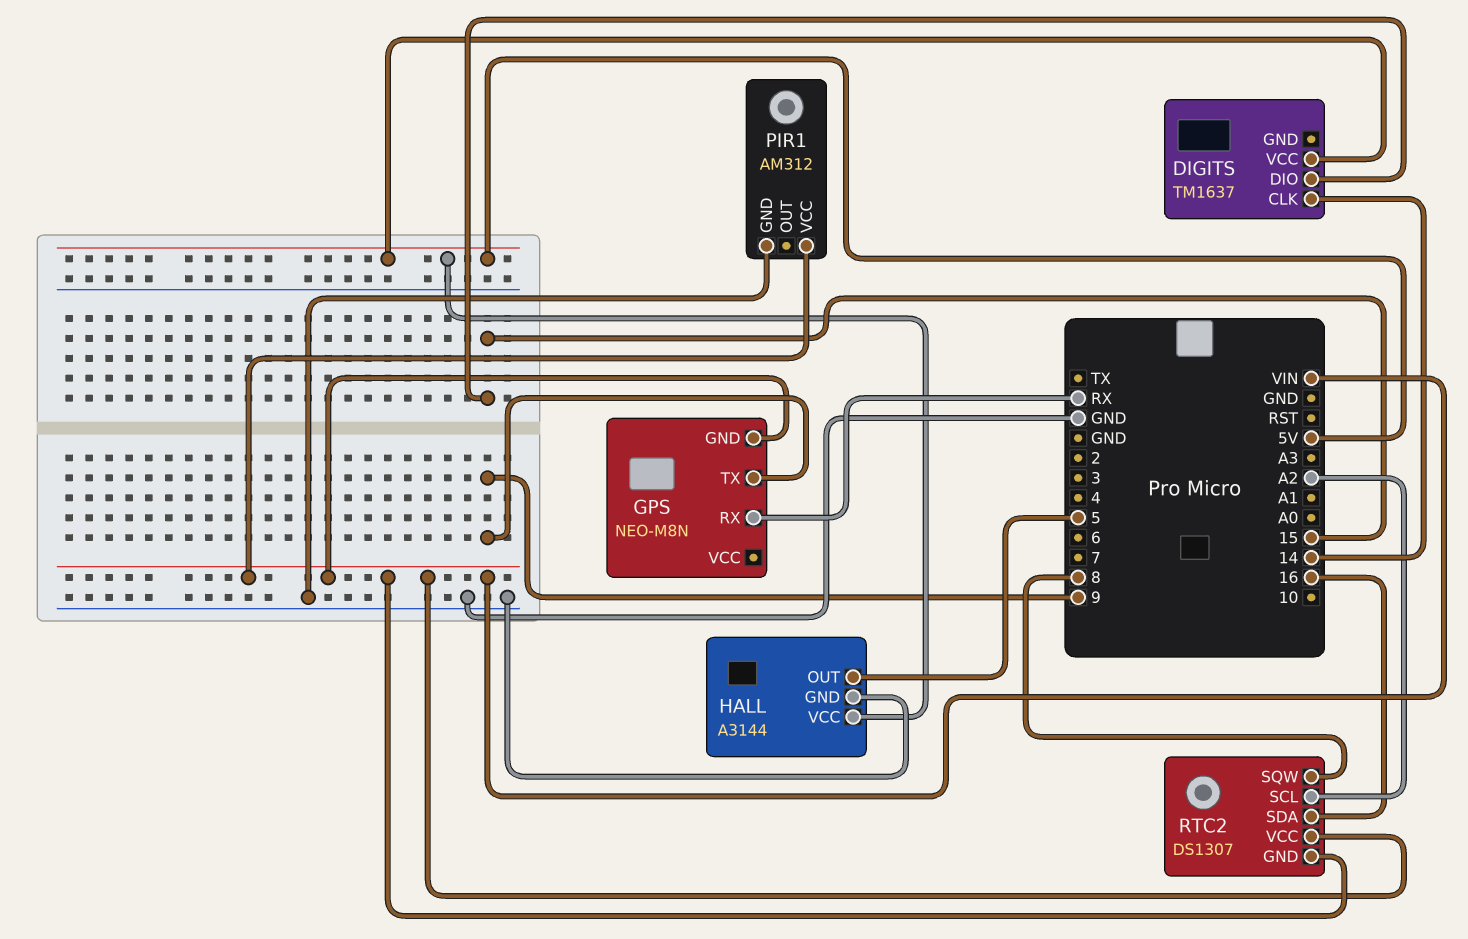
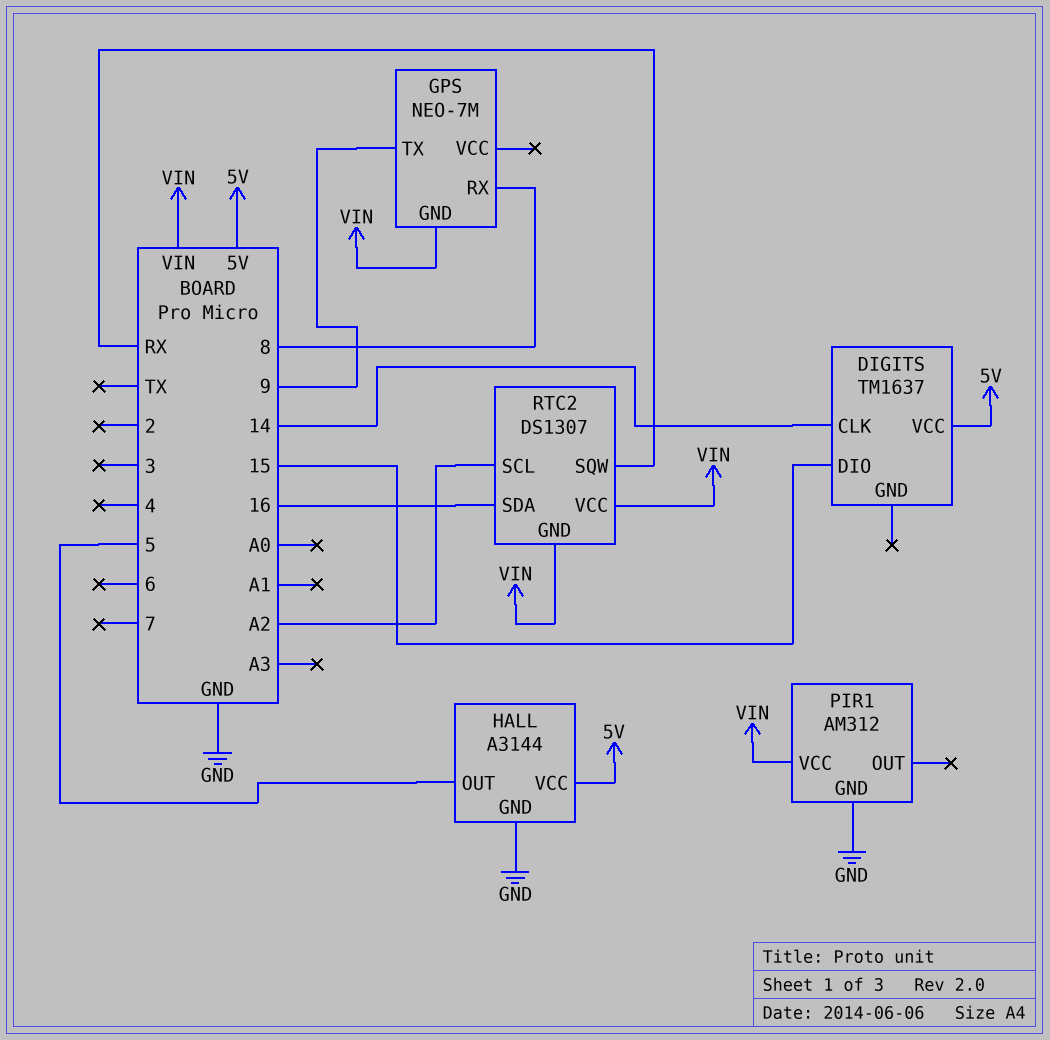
GPS: NEO-M8N -> NEO-7M
GPS pin RX: RX -> 8
RTC2 pin SQW: 8 -> RX

